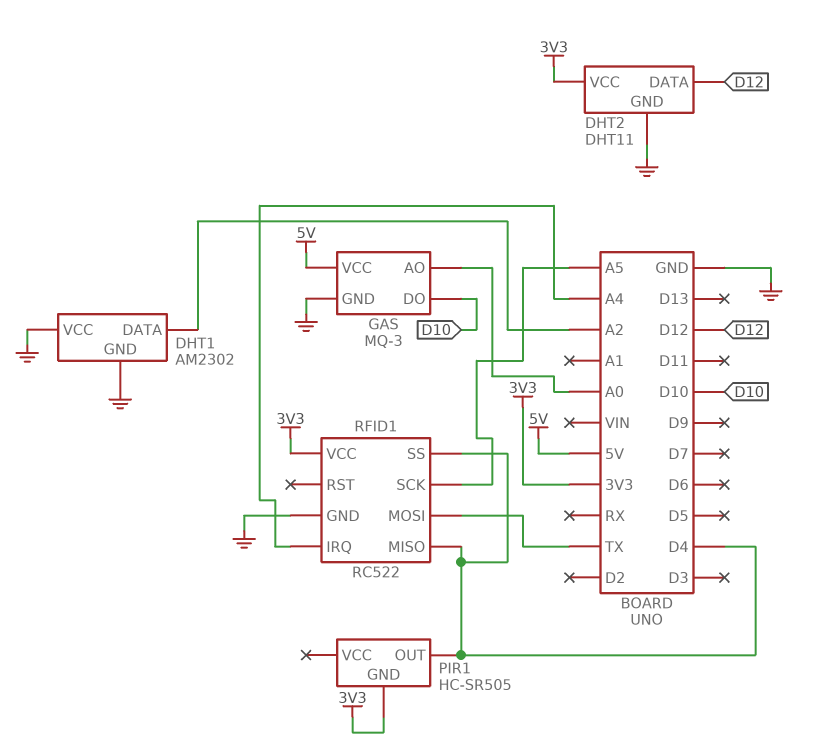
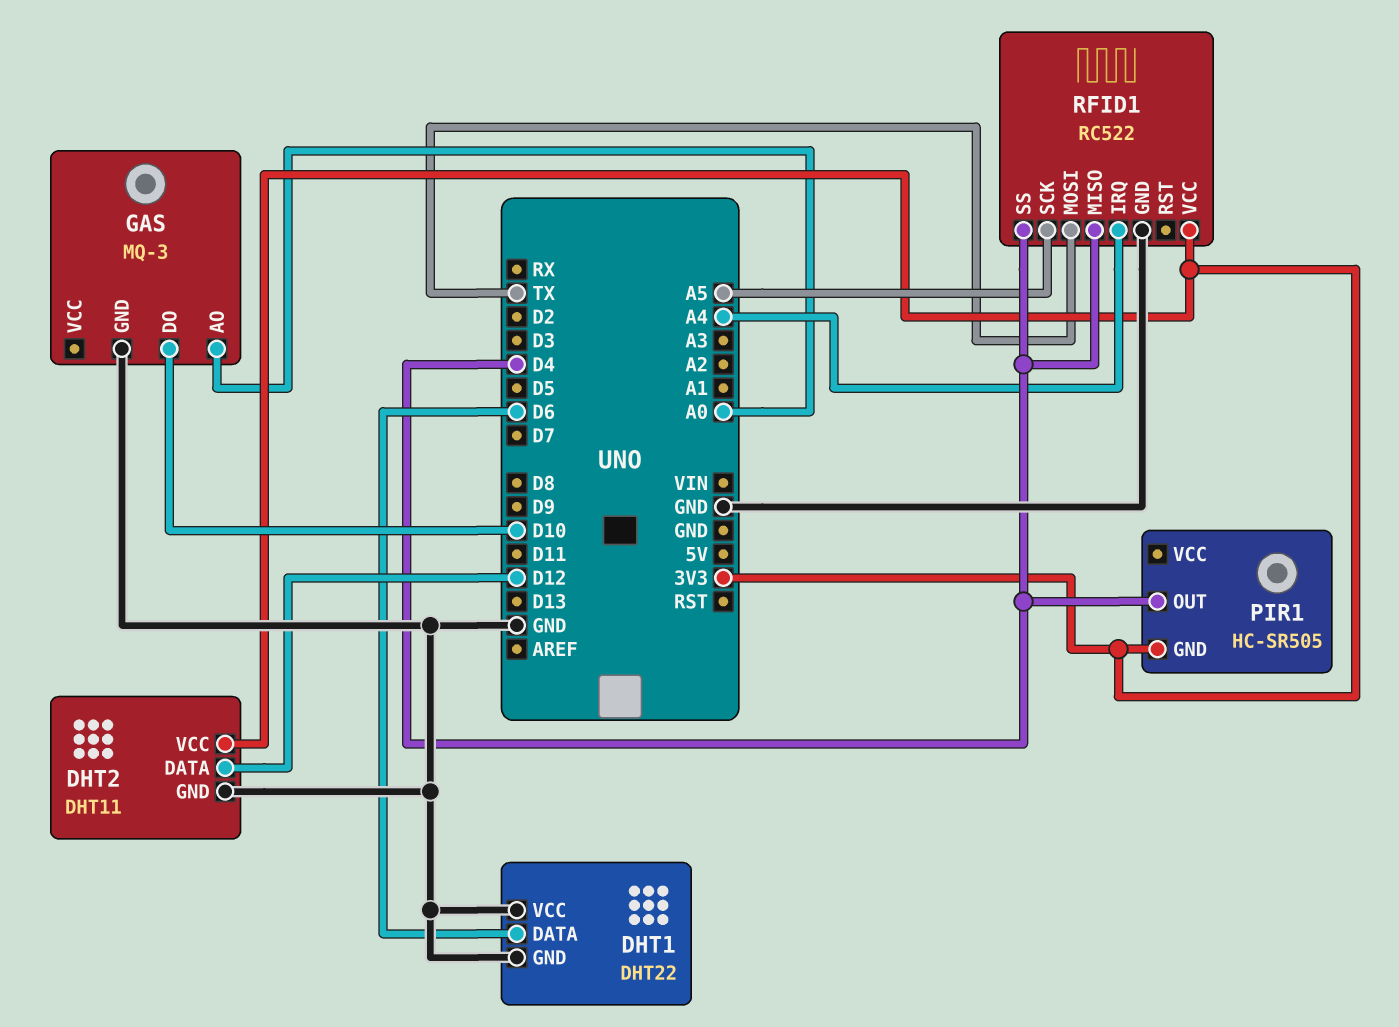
DHT1: AM2302 -> DHT22
DHT1 pin DATA: A2 -> D6
GAS pin VCC: 5V -> none

